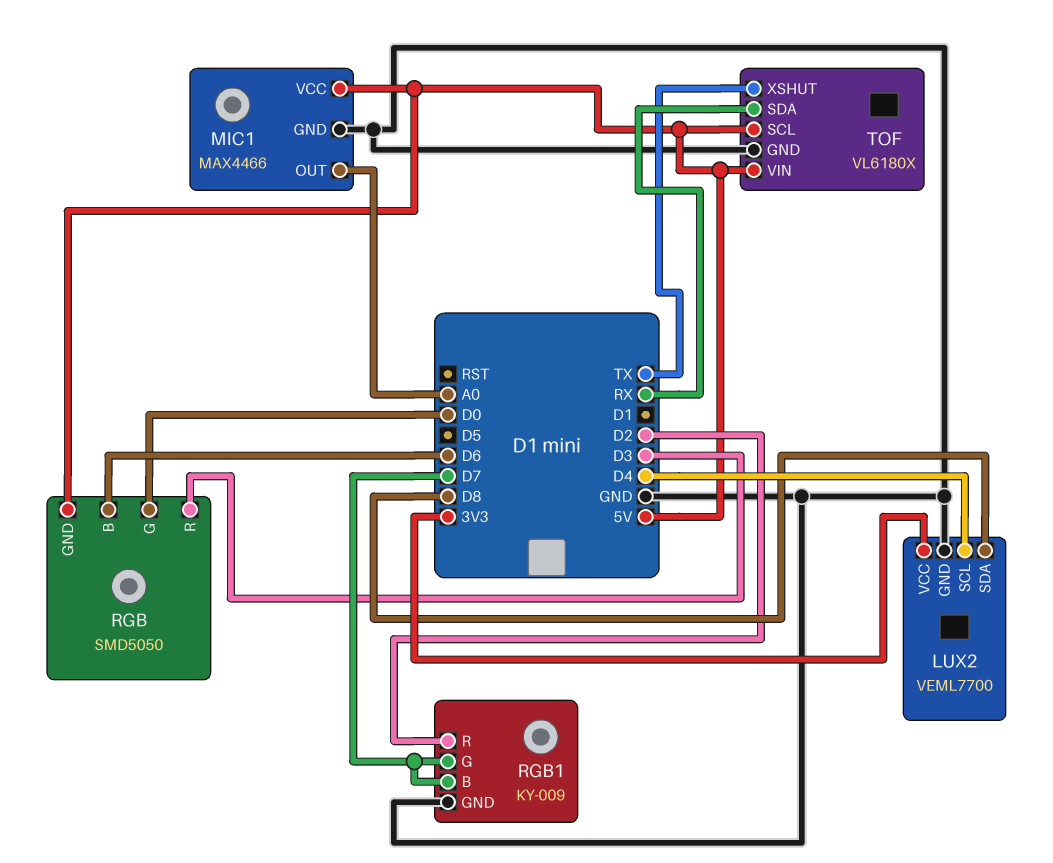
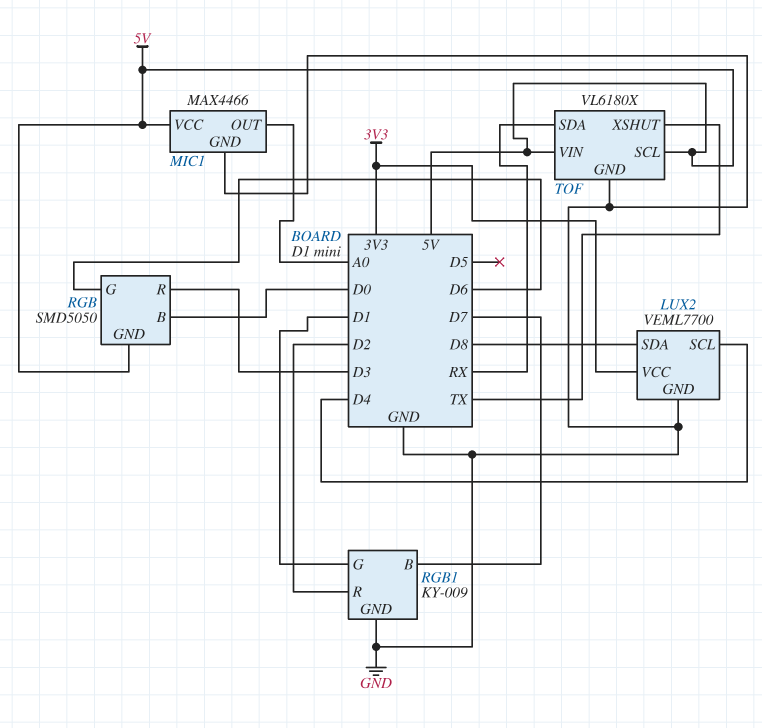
RGB pin B: D6 -> D0
RGB pin G: D0 -> D6
RGB1 pin G: D7 -> D1

